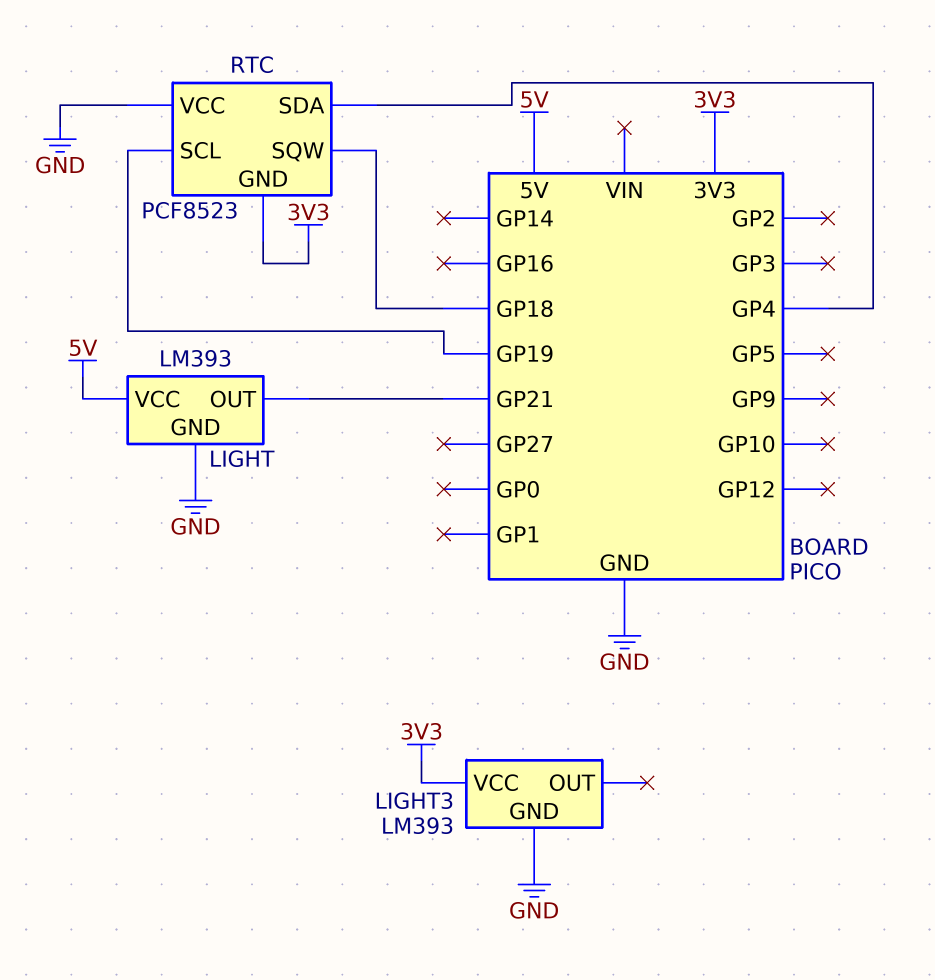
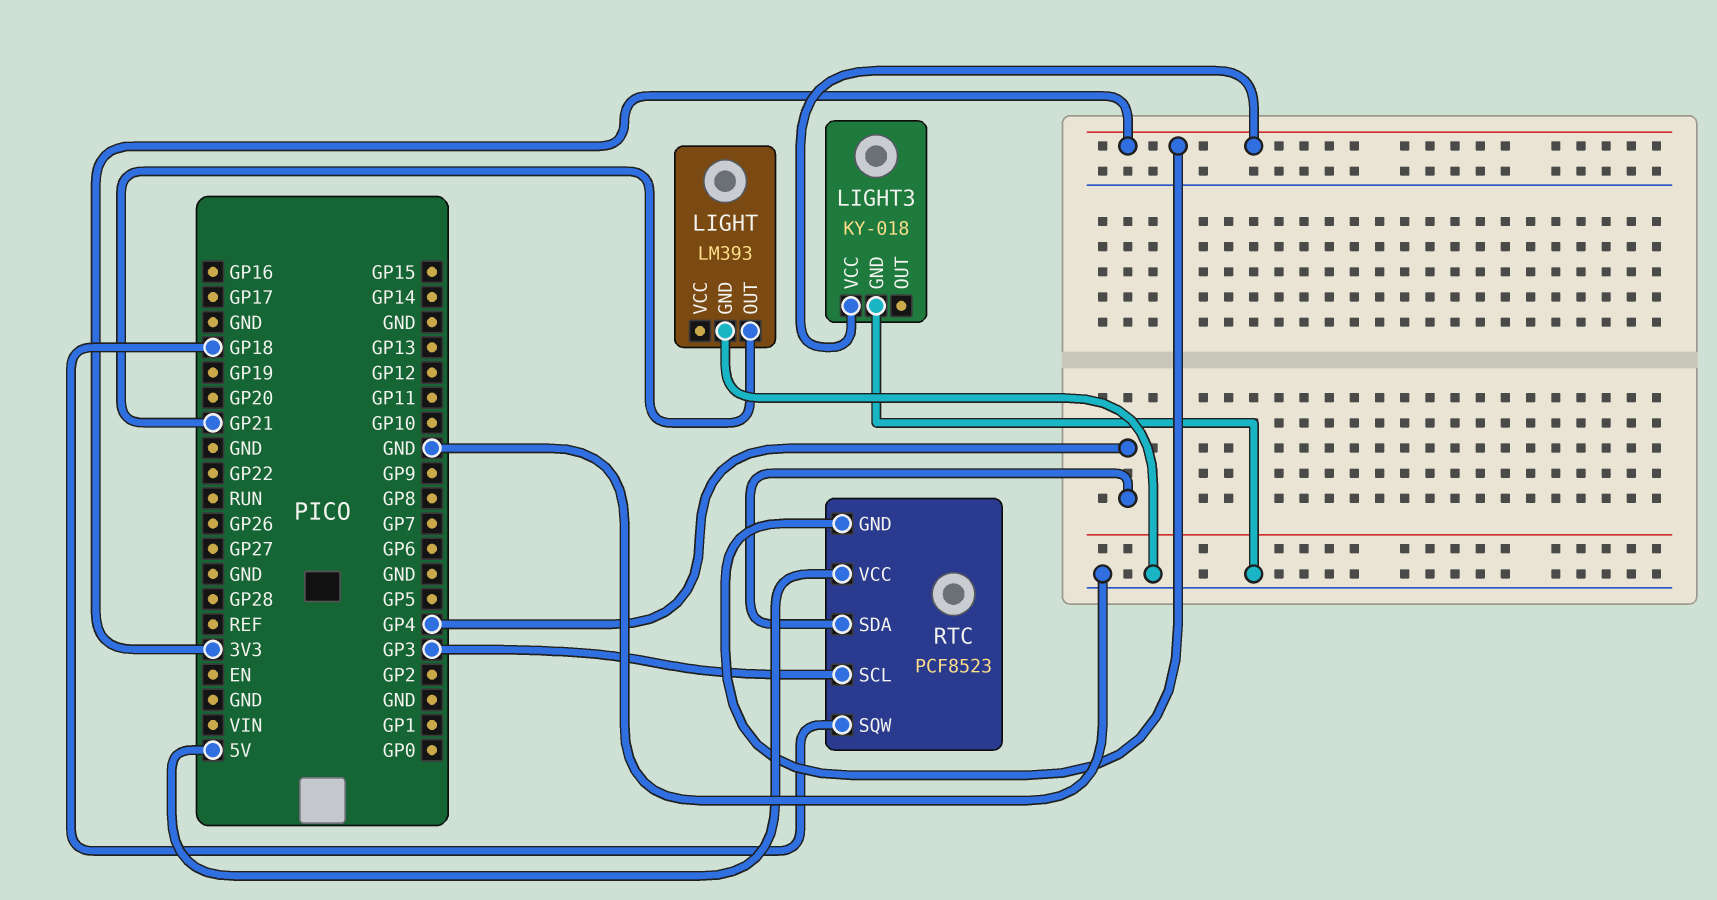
LIGHT pin VCC: 5V -> none
LIGHT3: LM393 -> KY-018
RTC pin SCL: GP19 -> GP3
RTC pin VCC: GND -> 5V

